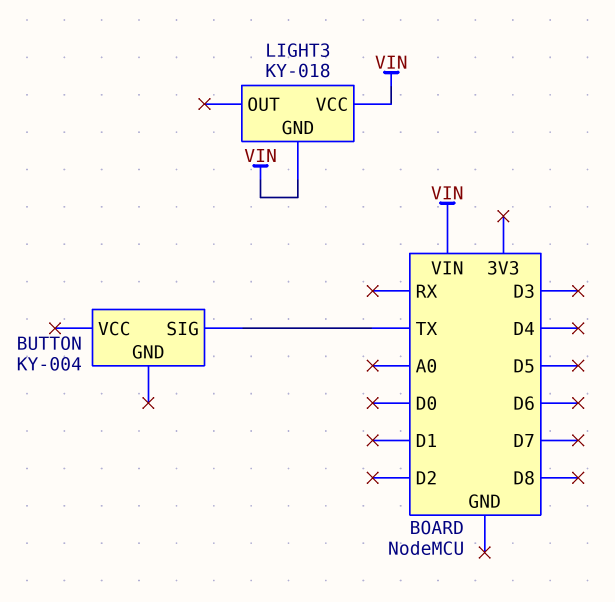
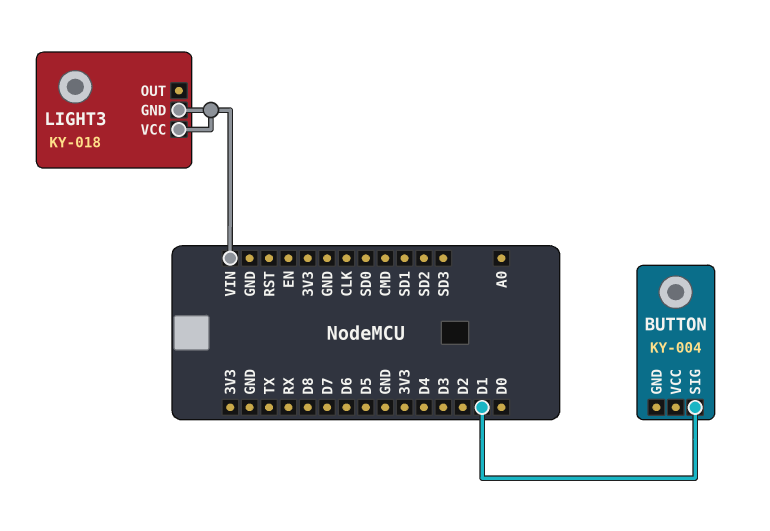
BUTTON pin SIG: TX -> D1

